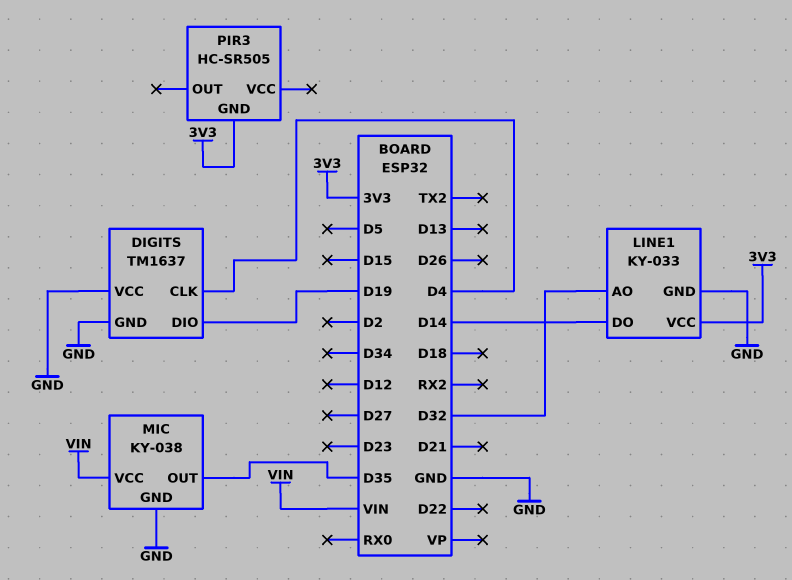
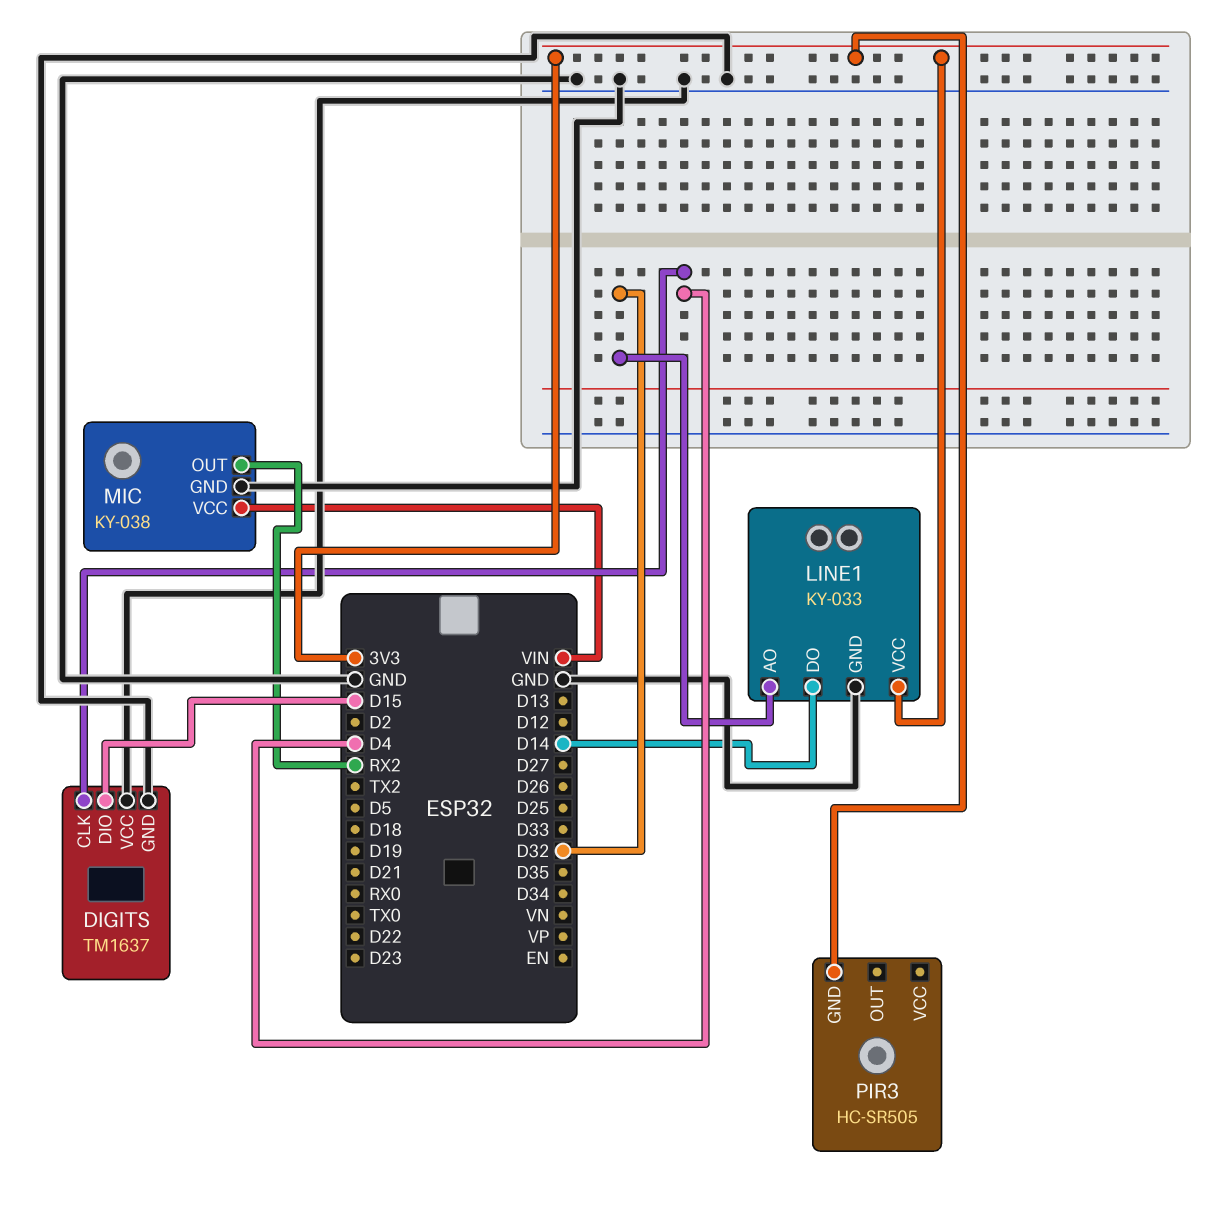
DIGITS pin DIO: D19 -> D15
MIC pin OUT: D35 -> RX2

